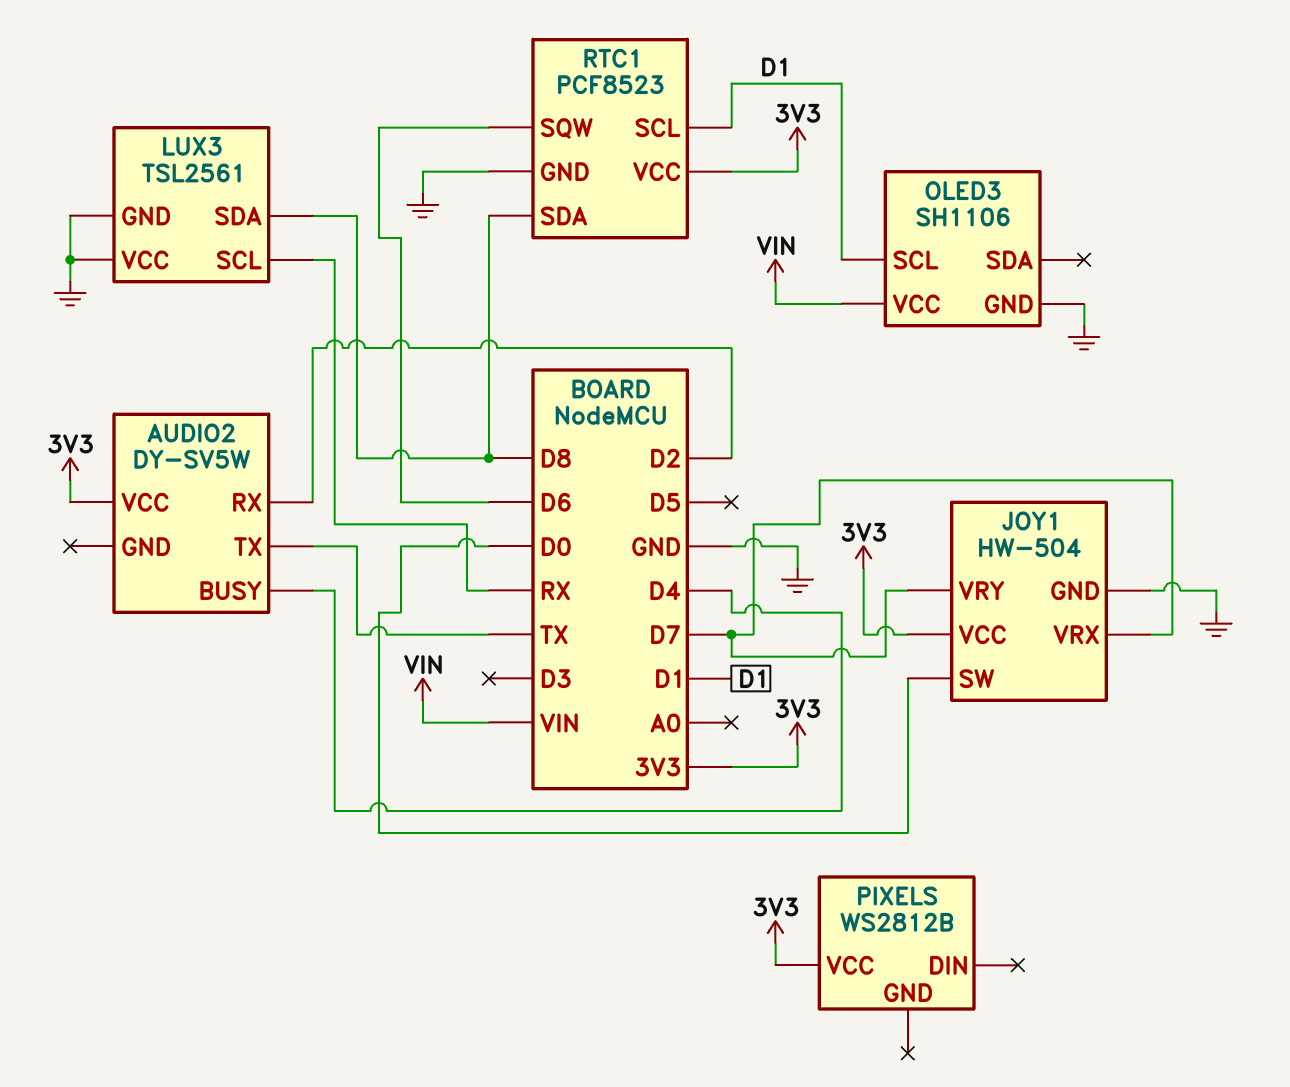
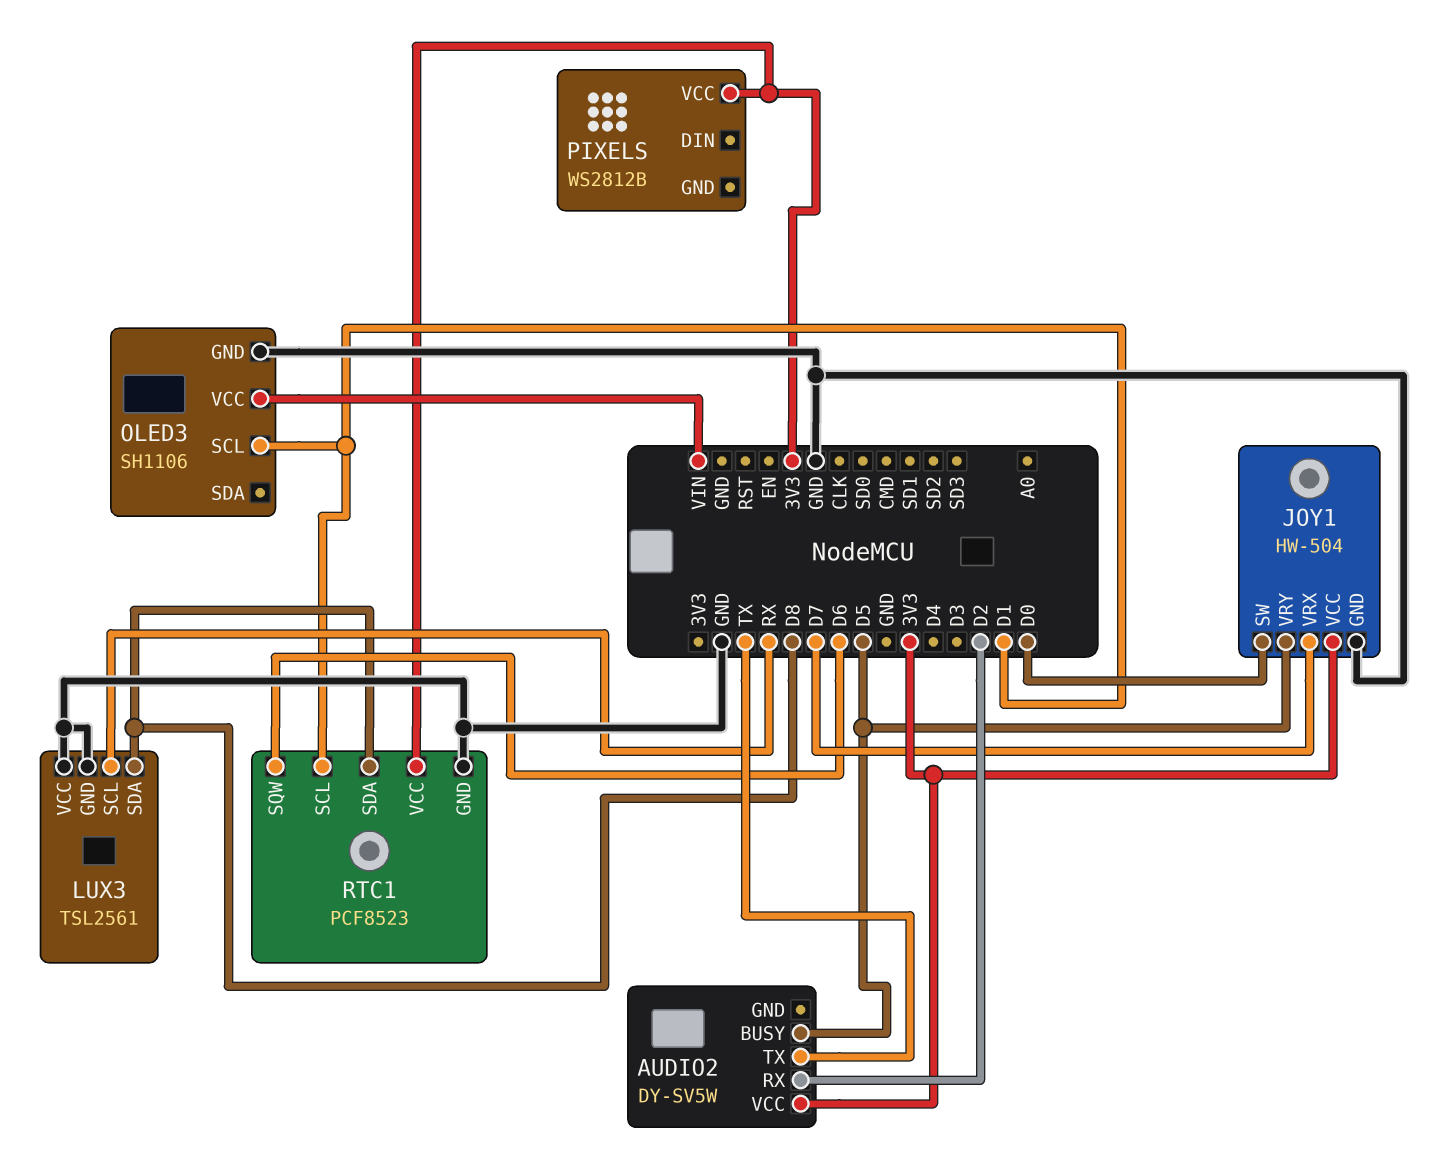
AUDIO2 pin BUSY: D4 -> D5
JOY1 pin VRY: D7 -> D5

